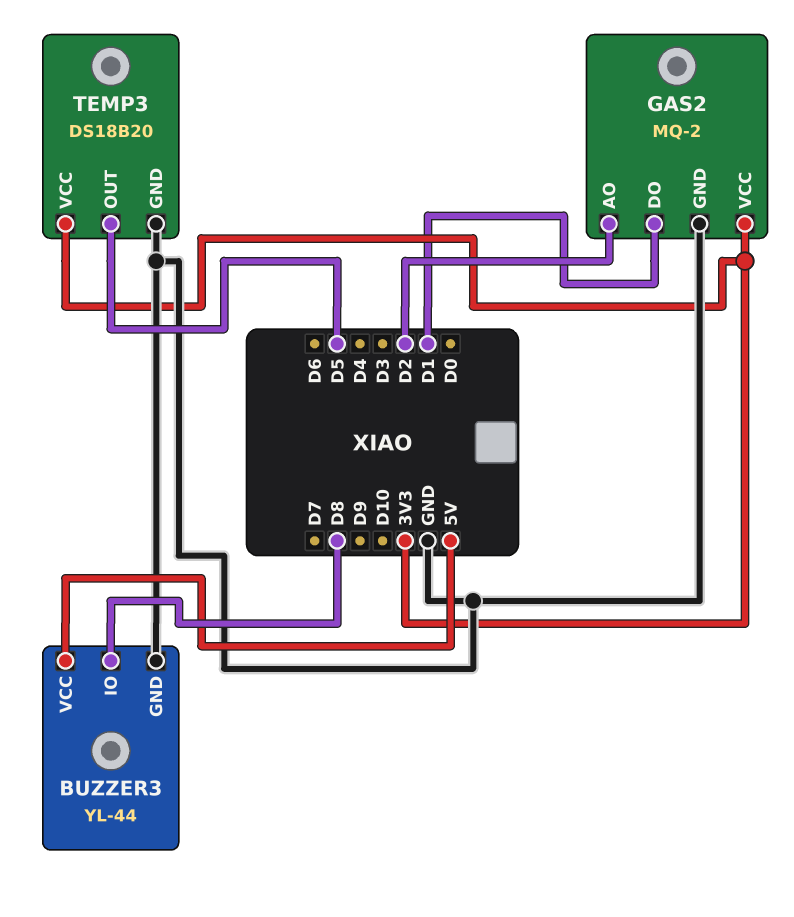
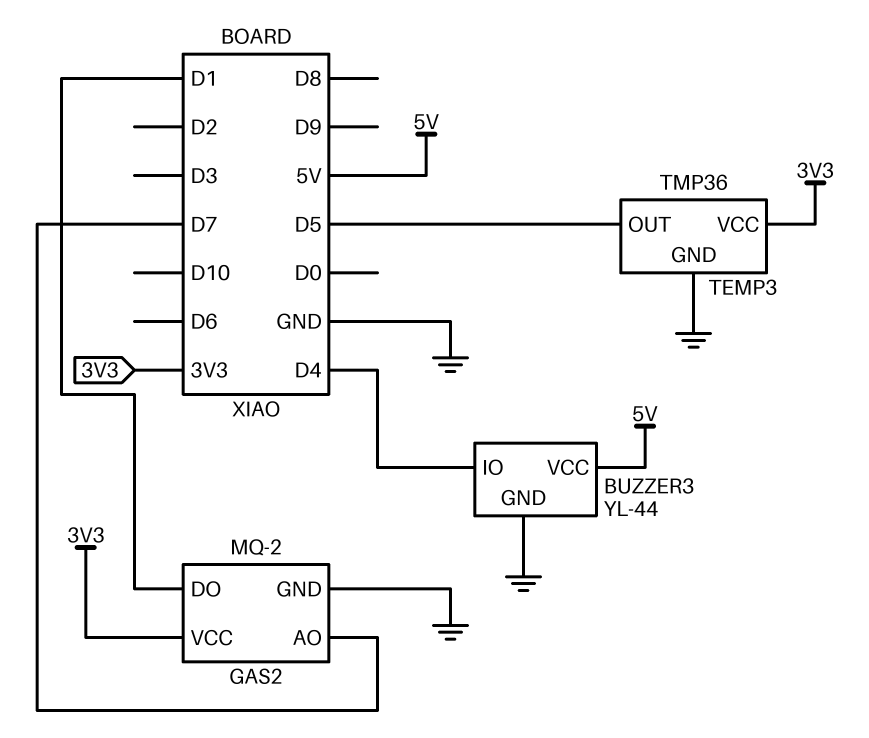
BUZZER3 pin IO: D8 -> D4
GAS2 pin AO: D2 -> D7
TEMP3: DS18B20 -> TMP36

